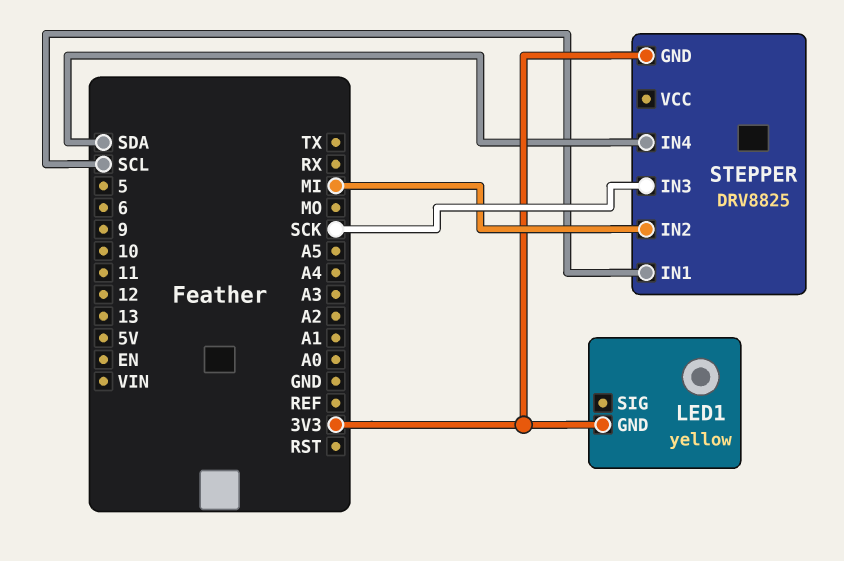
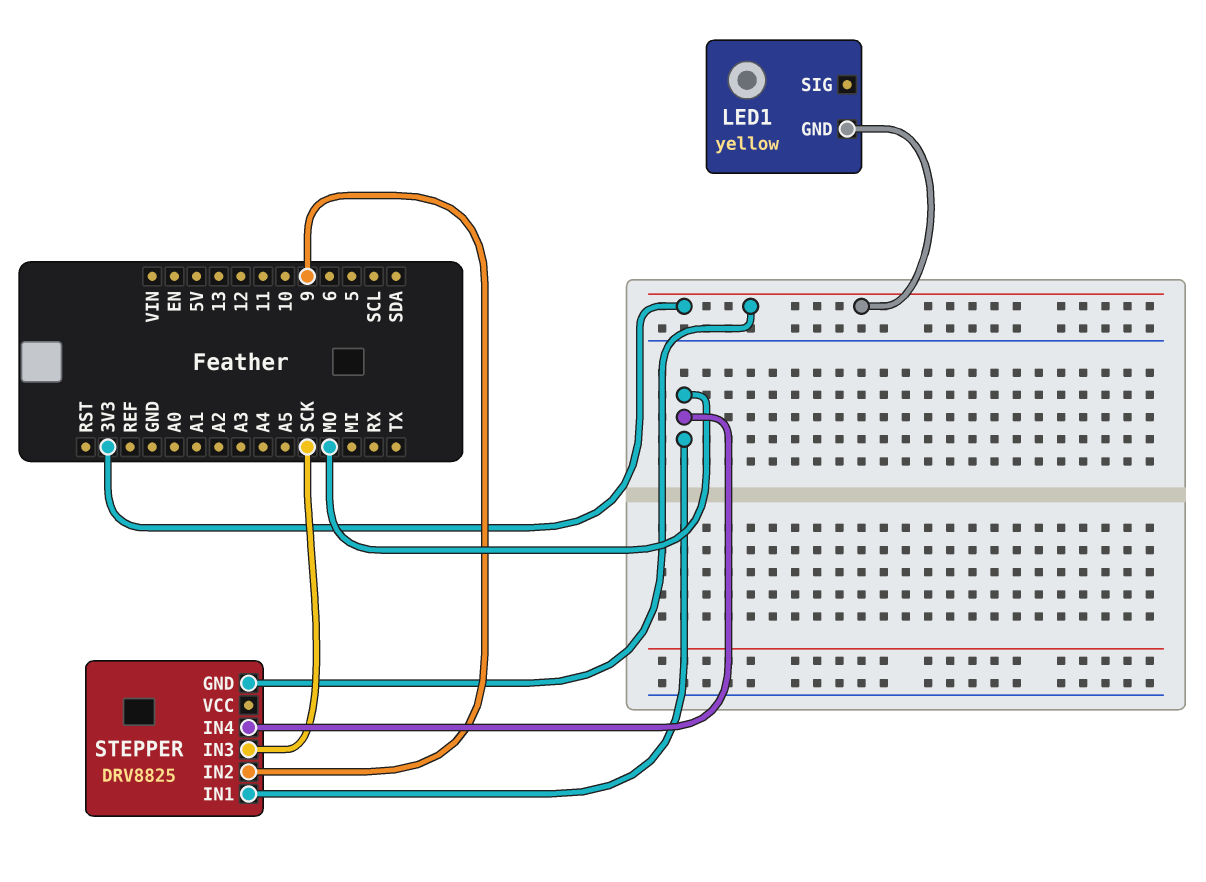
STEPPER pin IN1: SCL -> MO
STEPPER pin IN2: MI -> 9
STEPPER pin IN4: SDA -> MO

